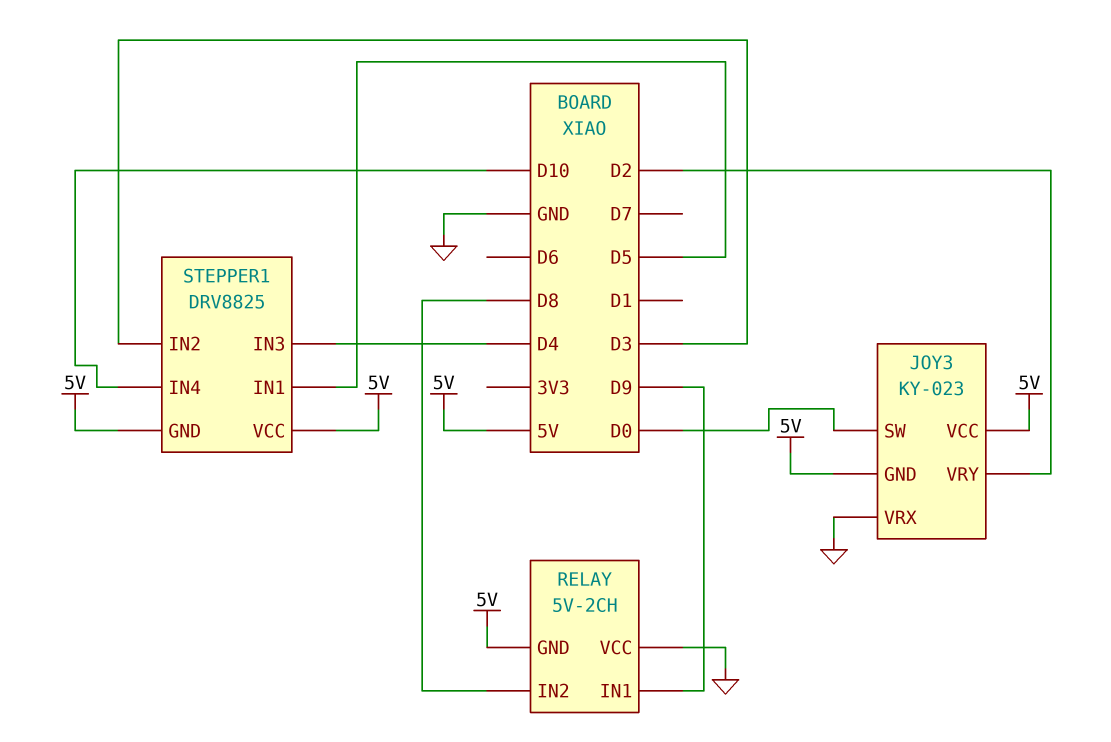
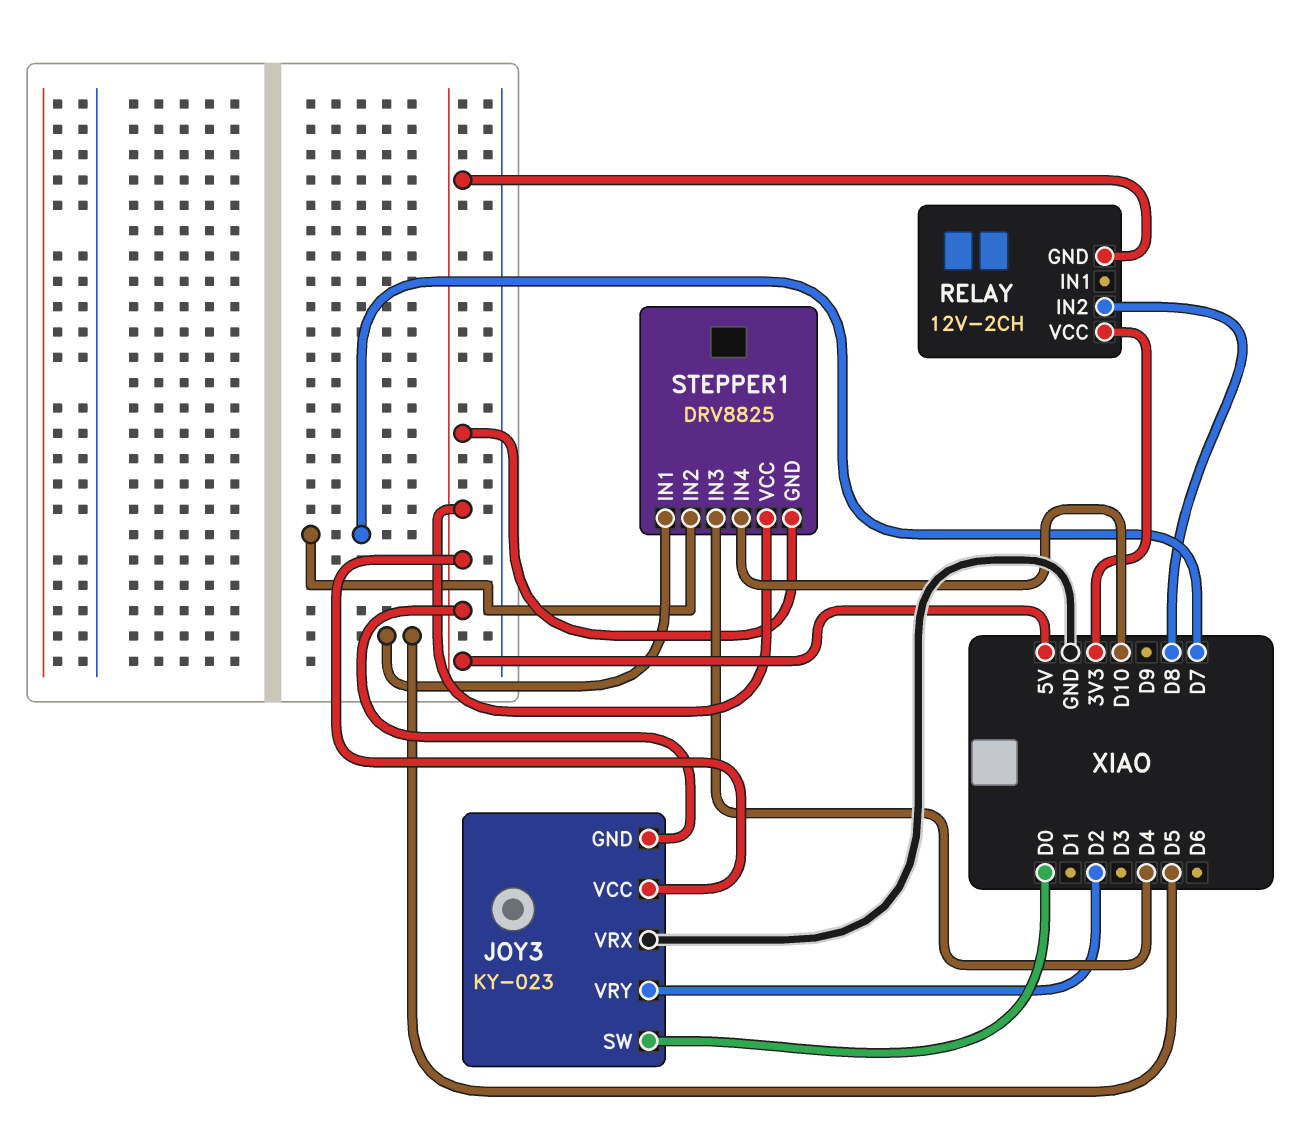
RELAY: 5V-2CH -> 12V-2CH
RELAY pin IN1: D9 -> none
RELAY pin VCC: GND -> 3V3
STEPPER1 pin IN2: D3 -> D7

